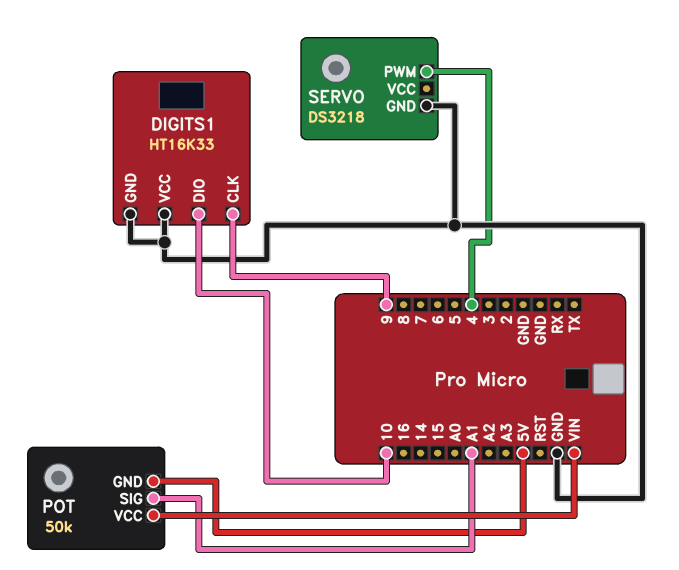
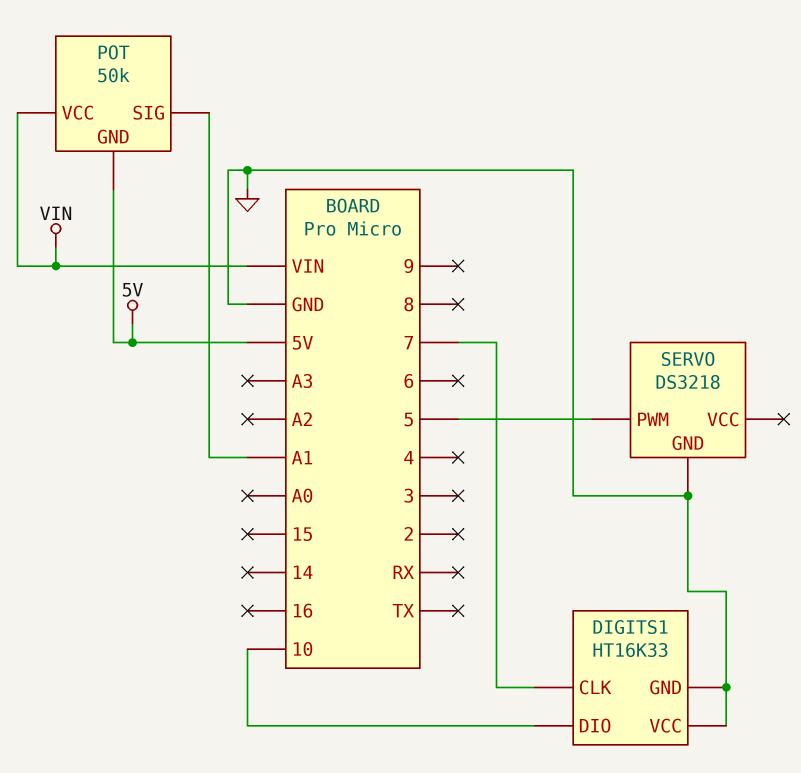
DIGITS1 pin CLK: 9 -> 7
SERVO pin PWM: 4 -> 5

